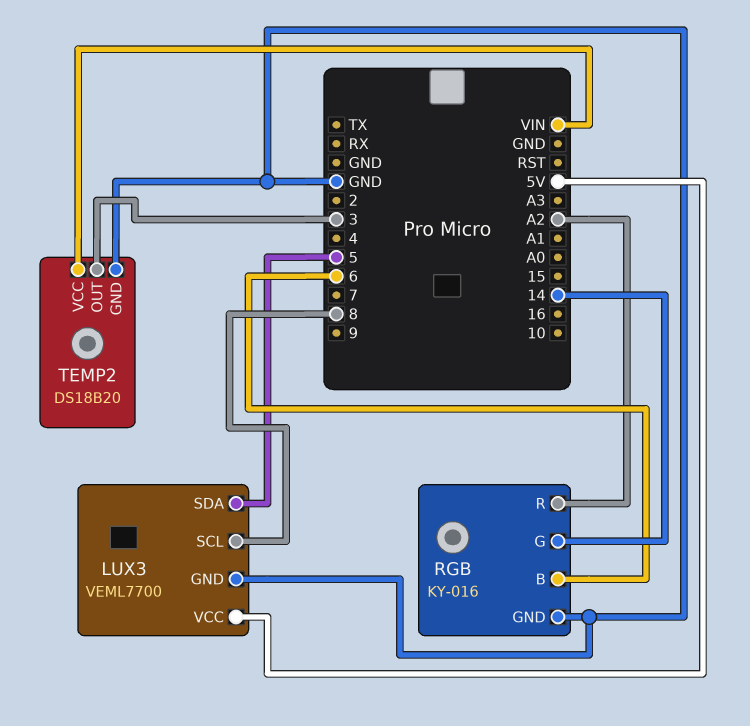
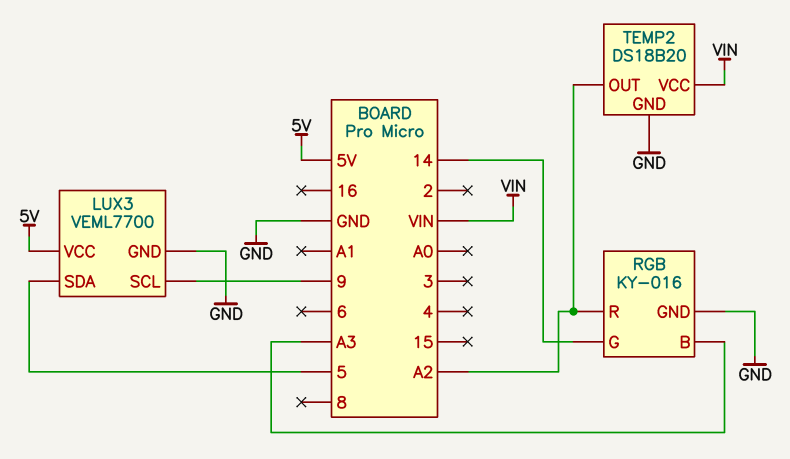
LUX3 pin SCL: 8 -> 9
RGB pin B: 6 -> A3
TEMP2 pin OUT: 3 -> A2

